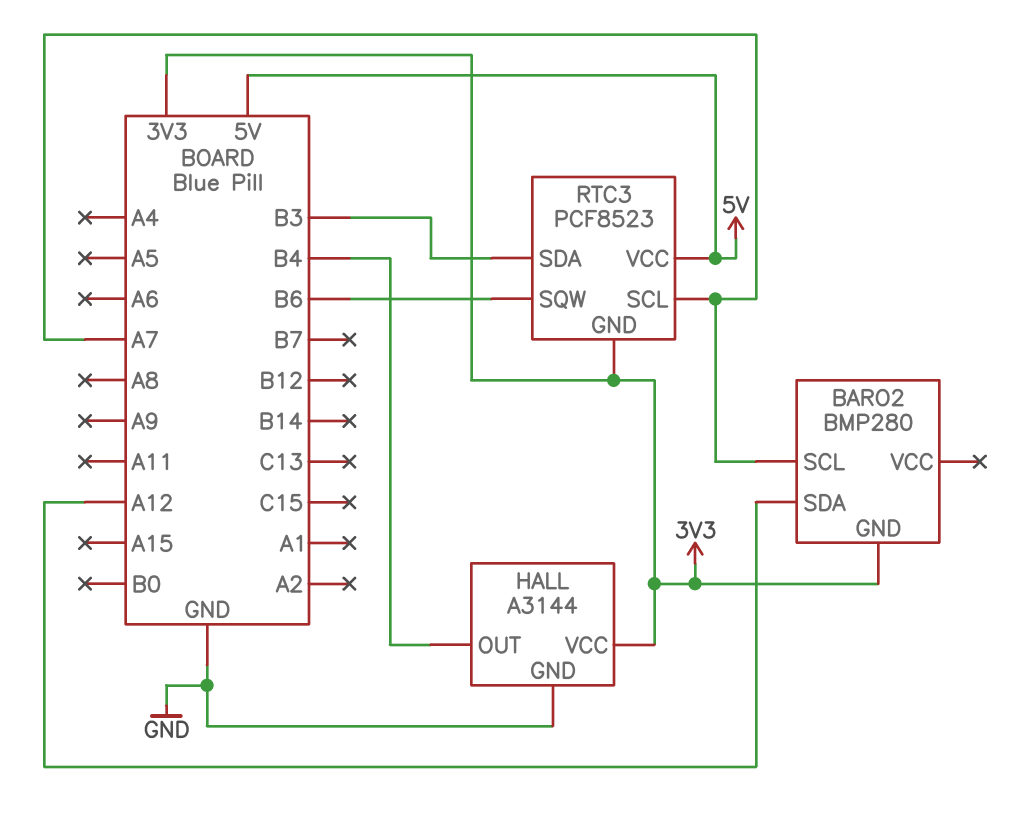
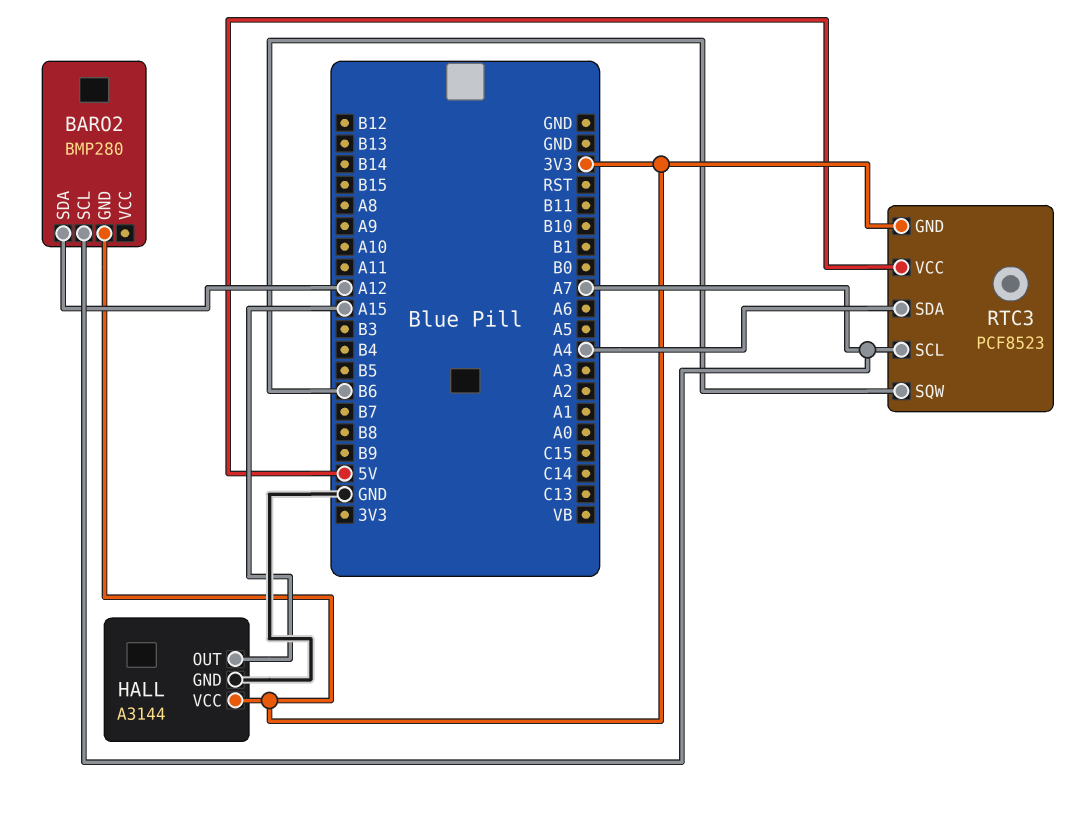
HALL pin OUT: B4 -> A15
RTC3 pin SDA: B3 -> A4

